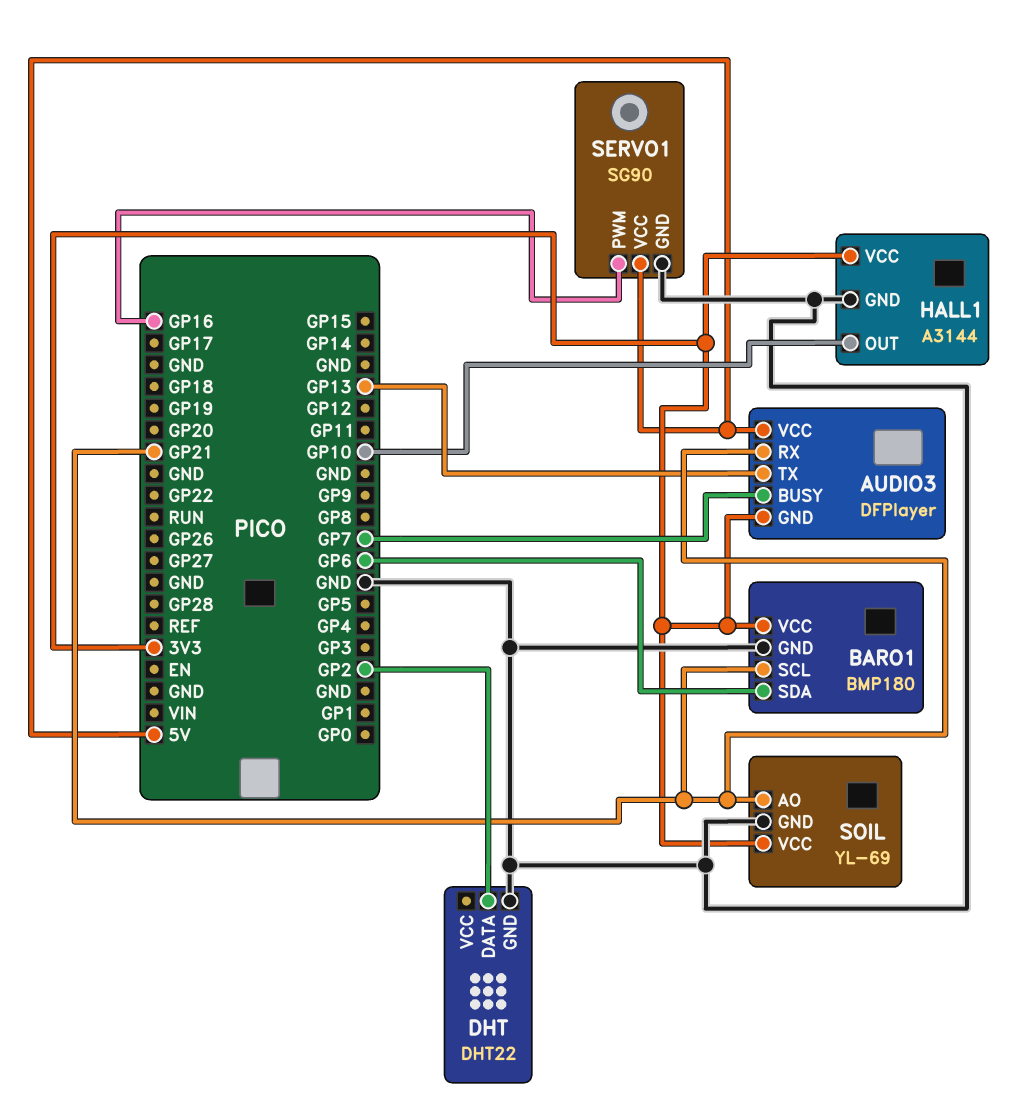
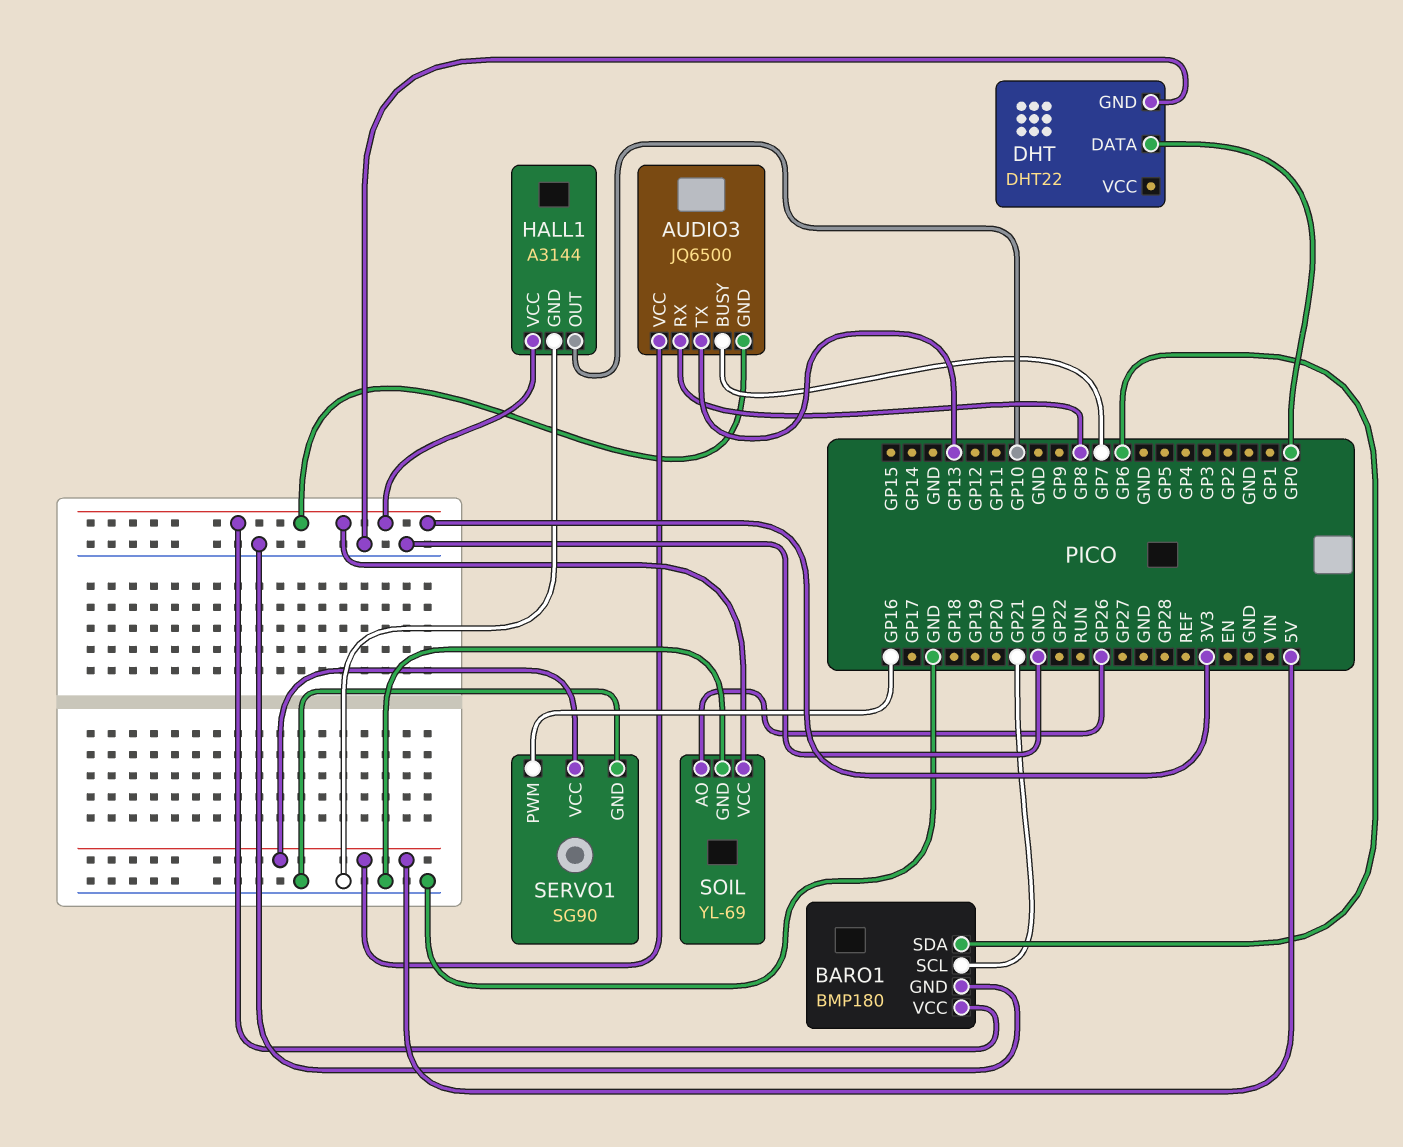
AUDIO3: DFPlayer -> JQ6500
AUDIO3 pin RX: GP21 -> GP8
DHT pin DATA: GP2 -> GP0
SOIL pin AO: GP21 -> GP26

